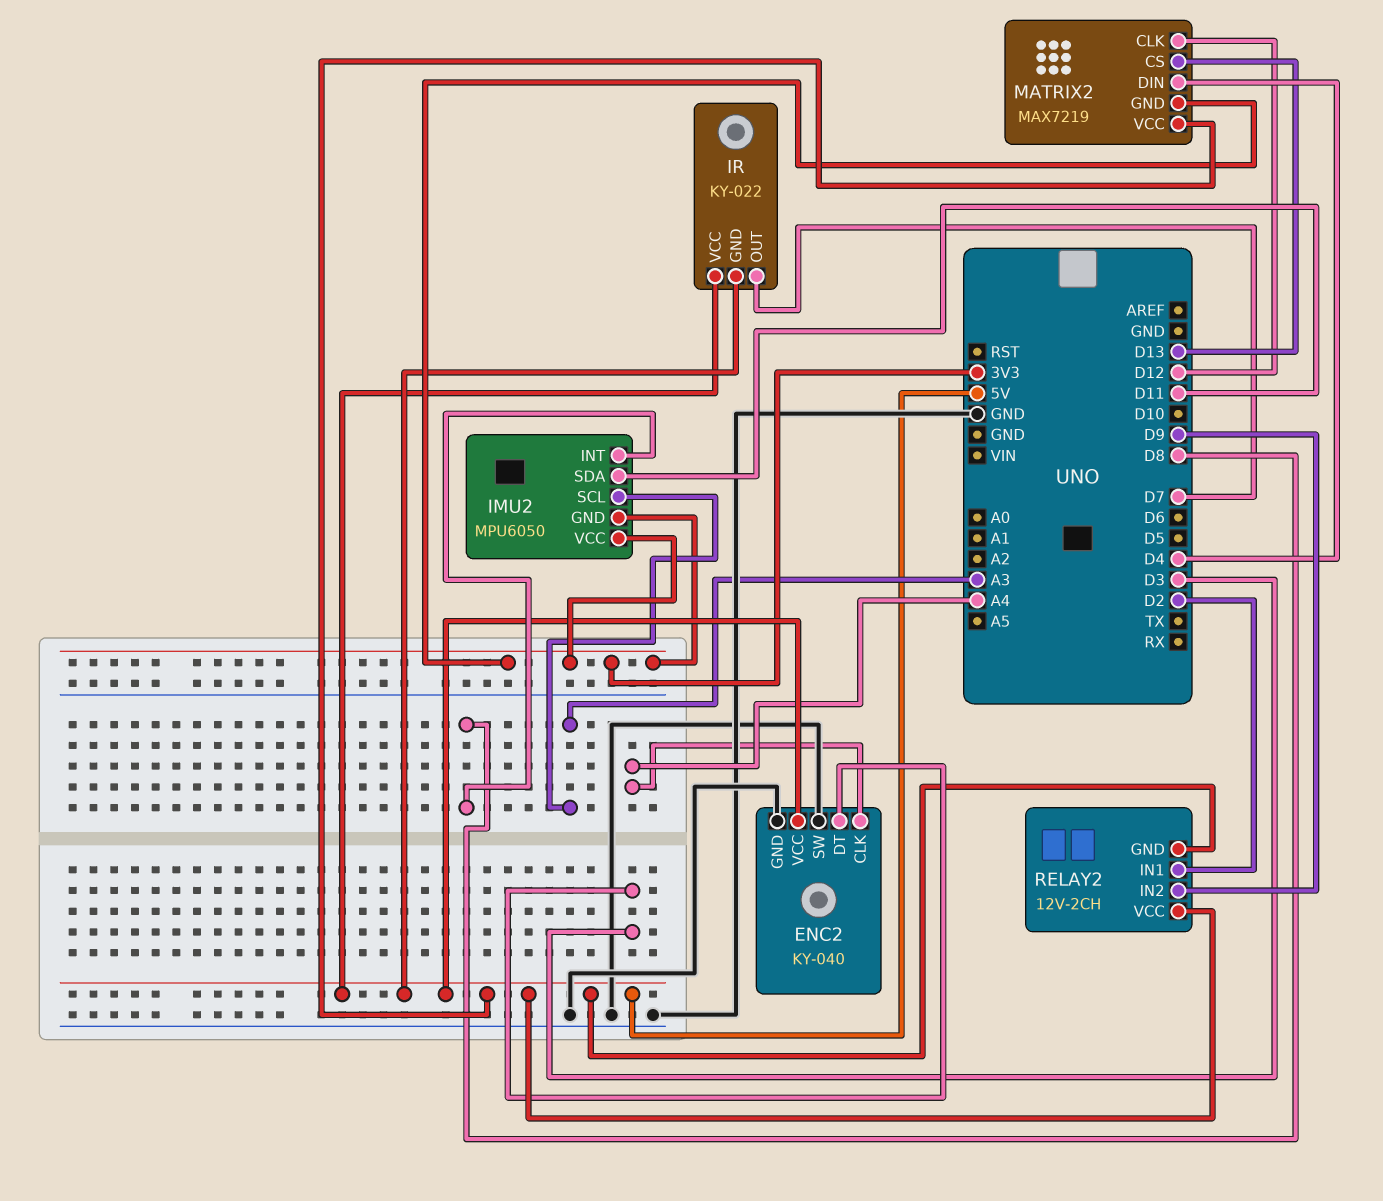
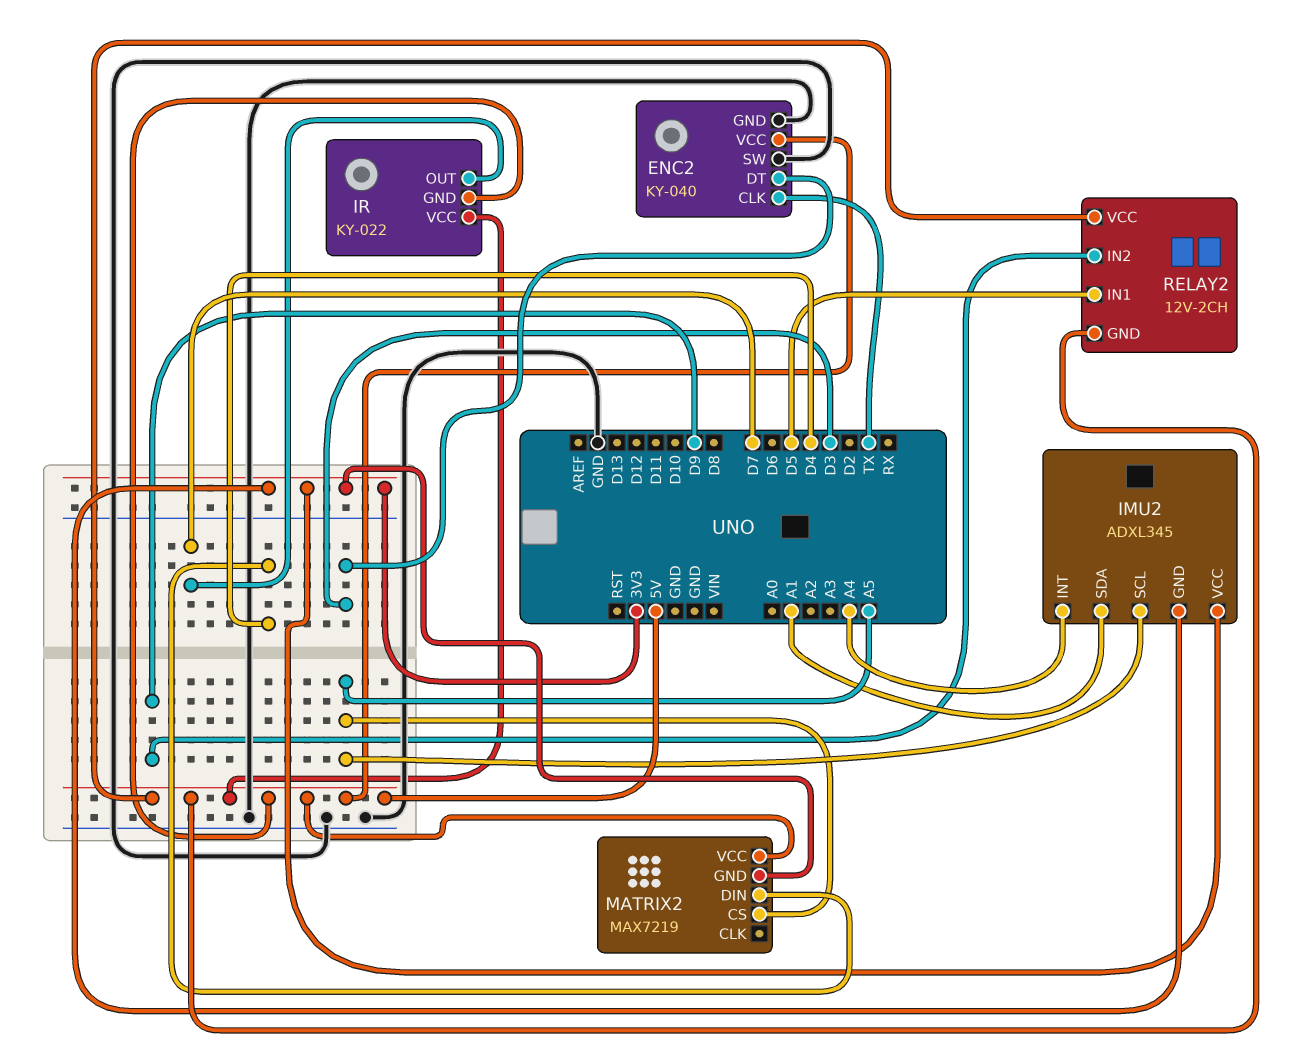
ENC2 pin CLK: A4 -> TX
IMU2: MPU6050 -> ADXL345
IMU2 pin INT: D8 -> A4
IMU2 pin SCL: A3 -> A5
IMU2 pin SDA: D11 -> A1
MATRIX2 pin CLK: D12 -> none
MATRIX2 pin CS: D13 -> A5
RELAY2 pin IN1: D2 -> D5

